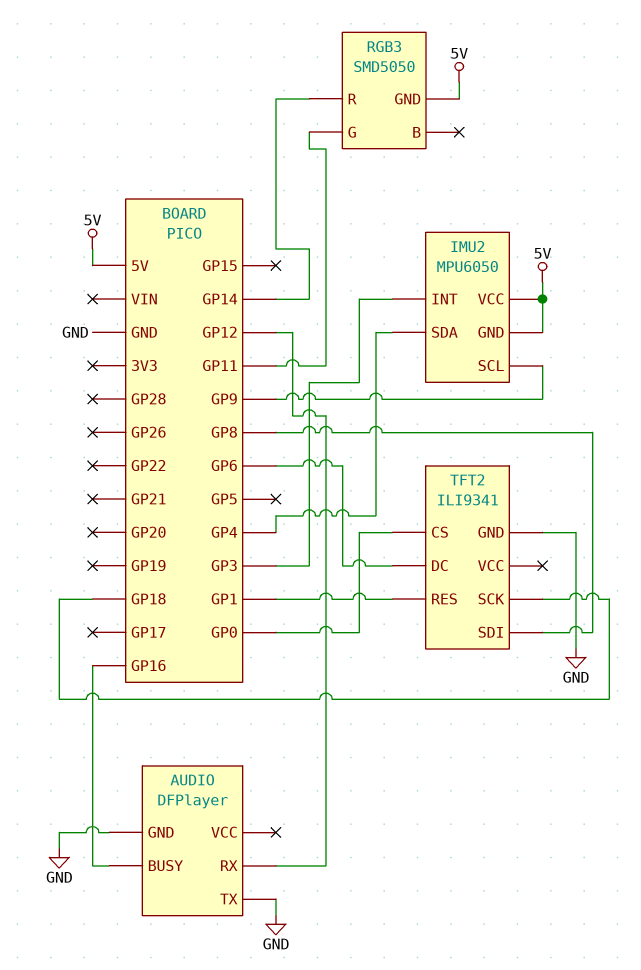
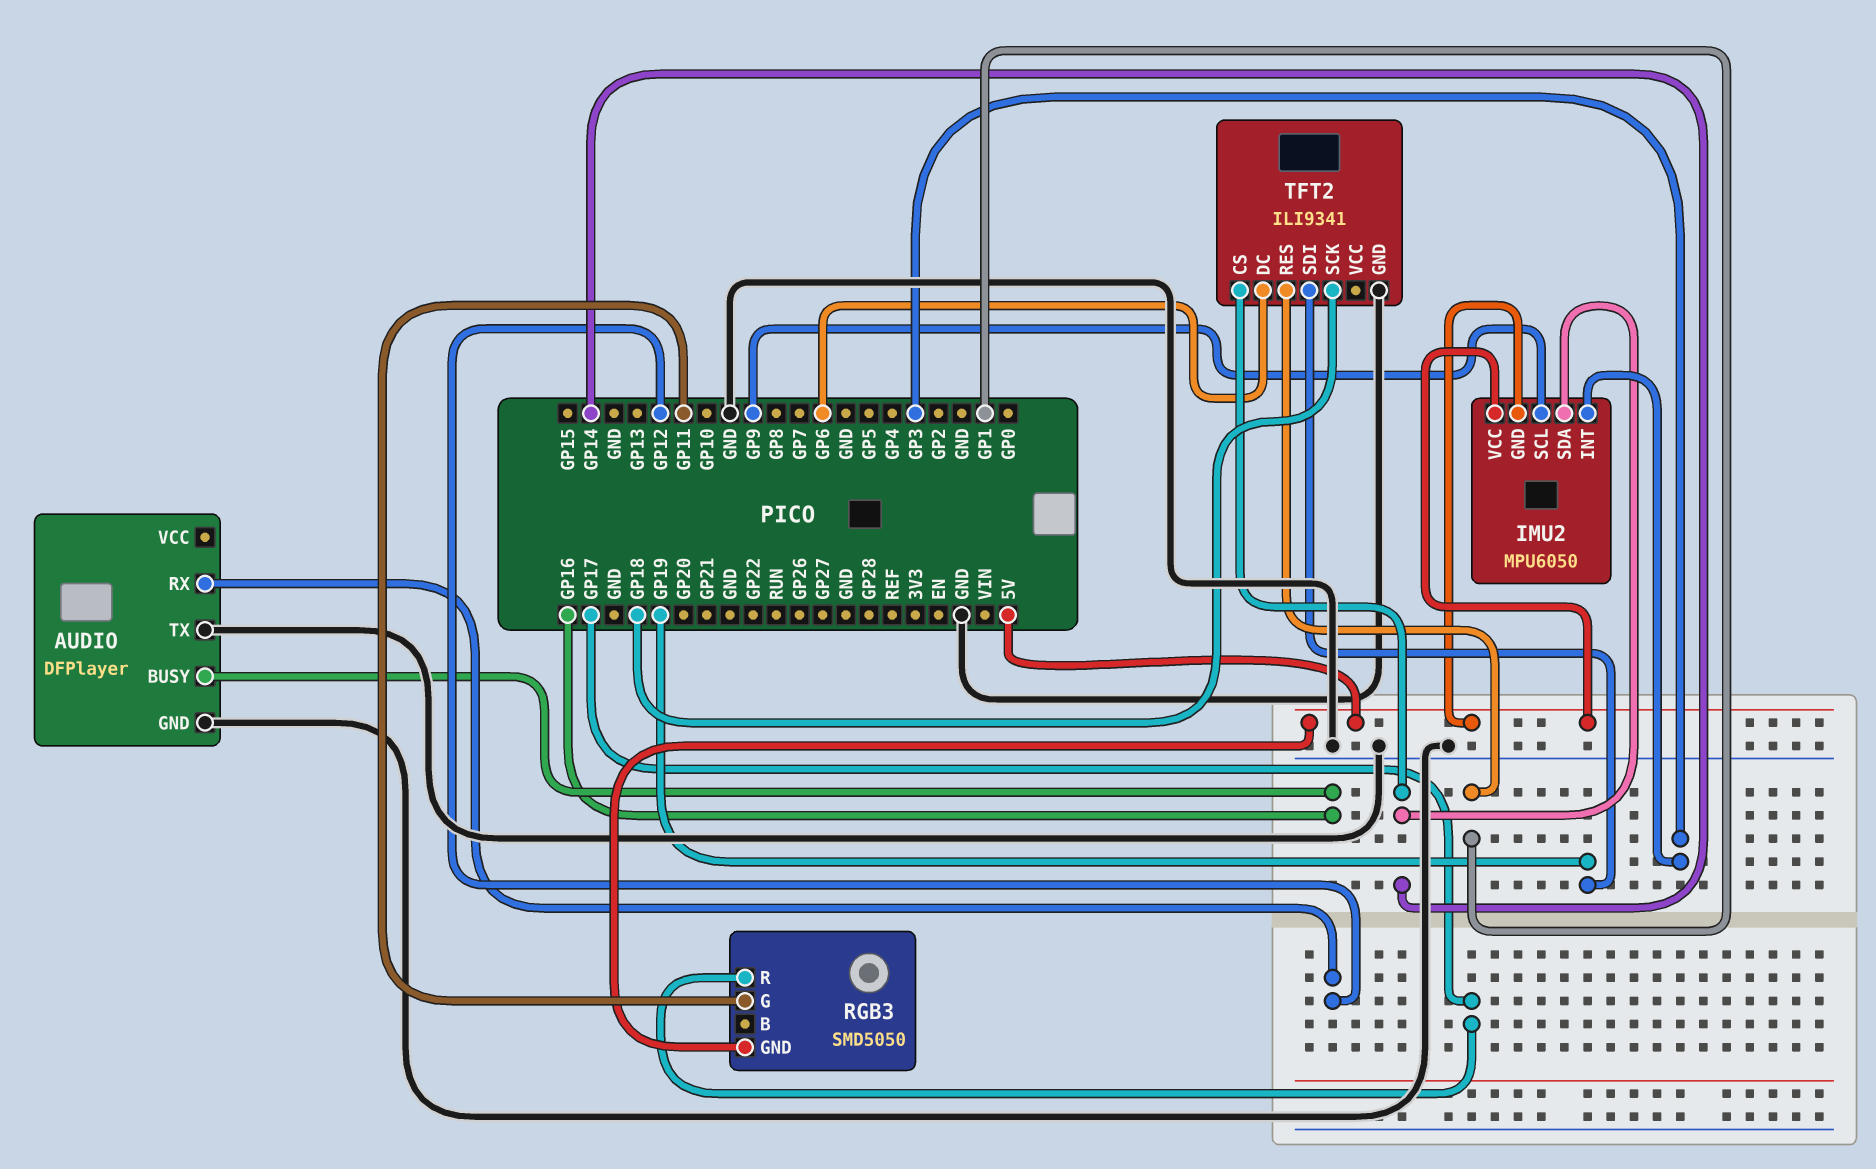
IMU2 pin SDA: GP4 -> GP14
RGB3 pin R: GP14 -> GP17
TFT2 pin CS: GP0 -> GP14
TFT2 pin SDI: GP8 -> GP19

